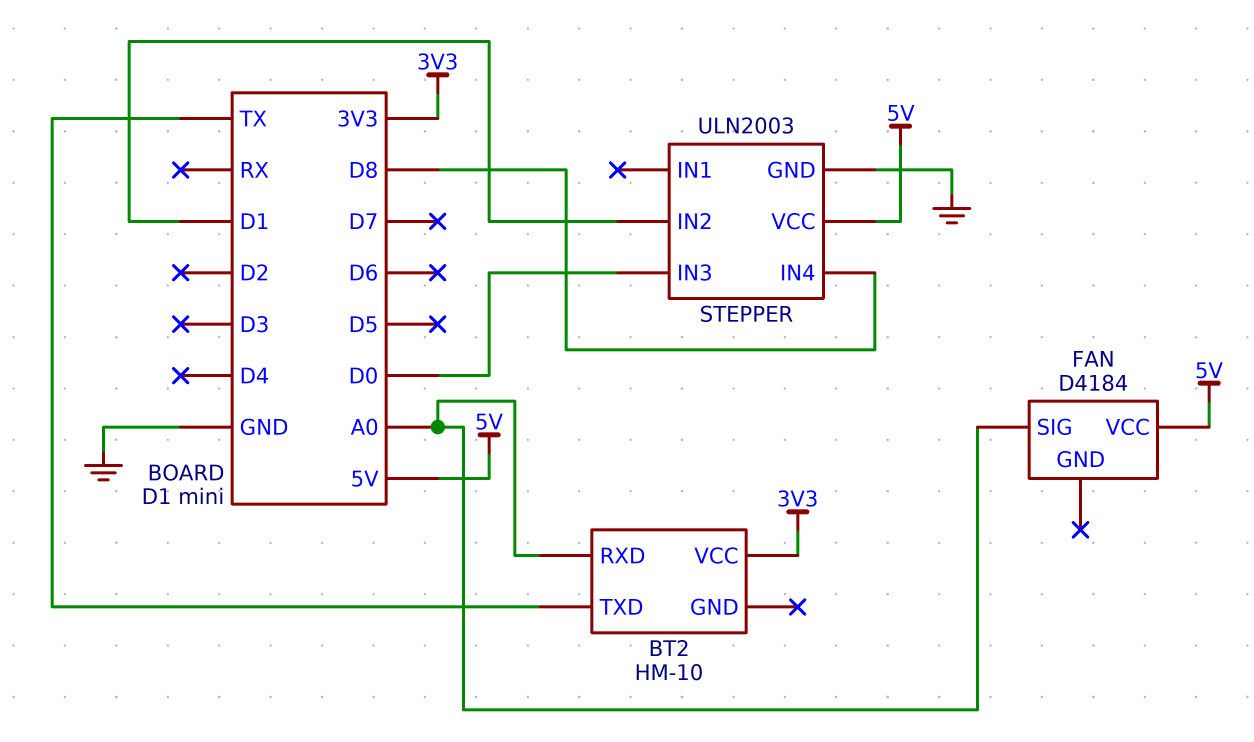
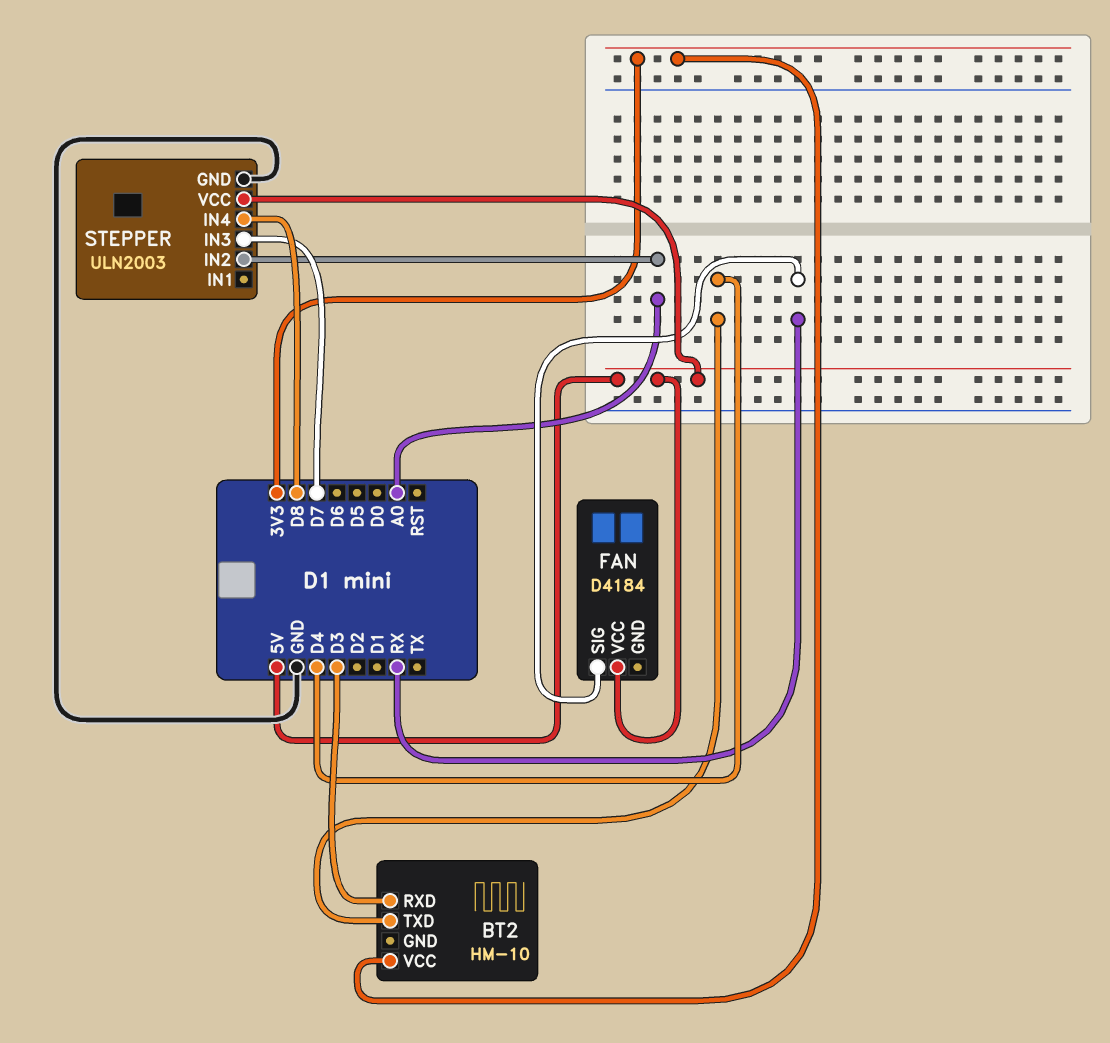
BT2 pin RXD: A0 -> D3
BT2 pin TXD: TX -> D4
FAN pin SIG: A0 -> RX
STEPPER pin IN2: D1 -> A0
STEPPER pin IN3: D0 -> D7

